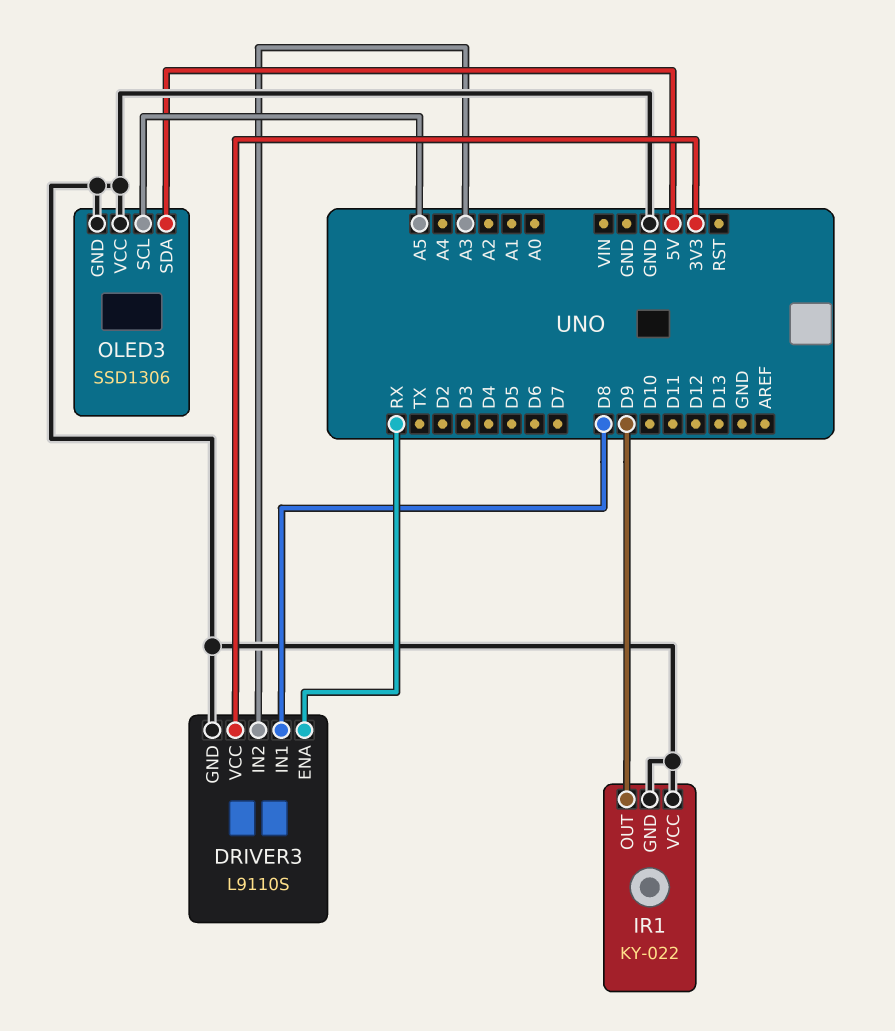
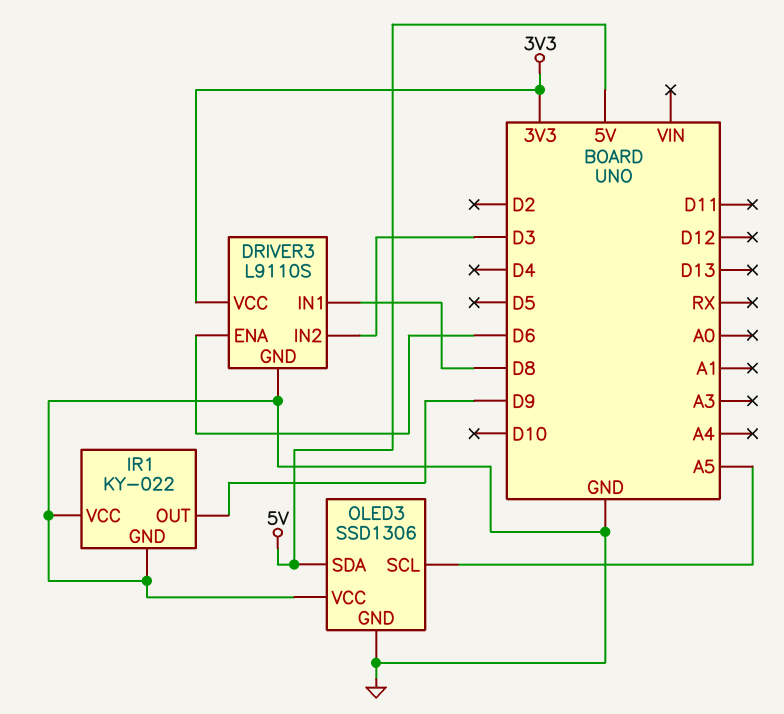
DRIVER3 pin ENA: RX -> D6
DRIVER3 pin IN2: A3 -> D3

